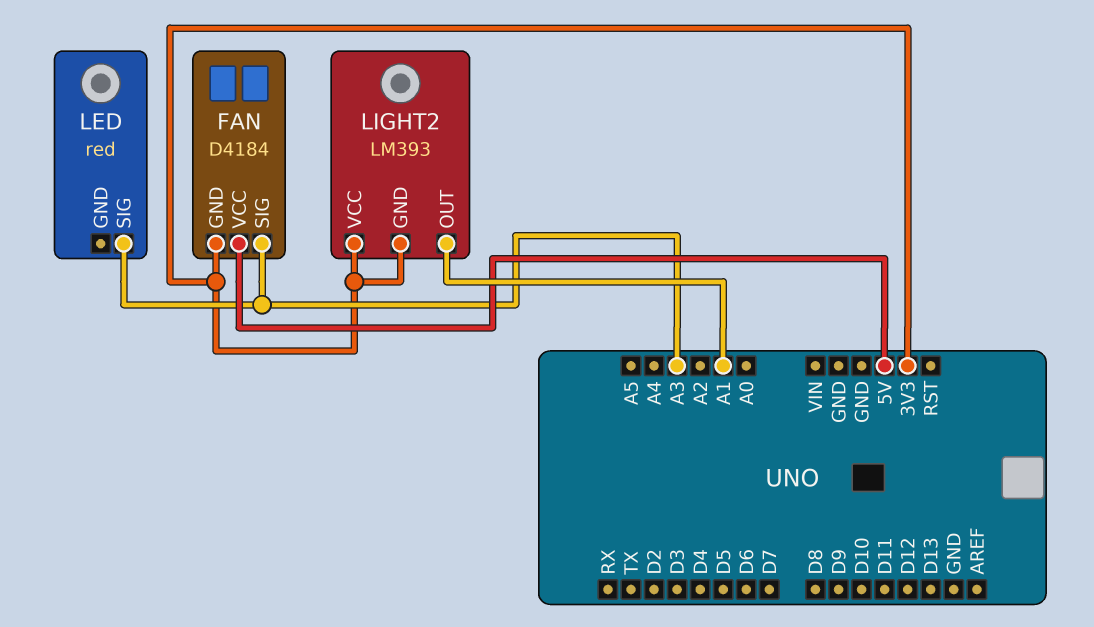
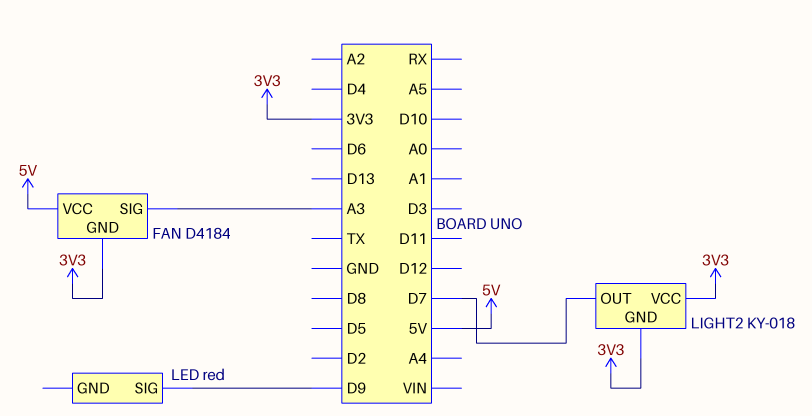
LED pin SIG: A3 -> D9
LIGHT2: LM393 -> KY-018
LIGHT2 pin OUT: A1 -> D7

